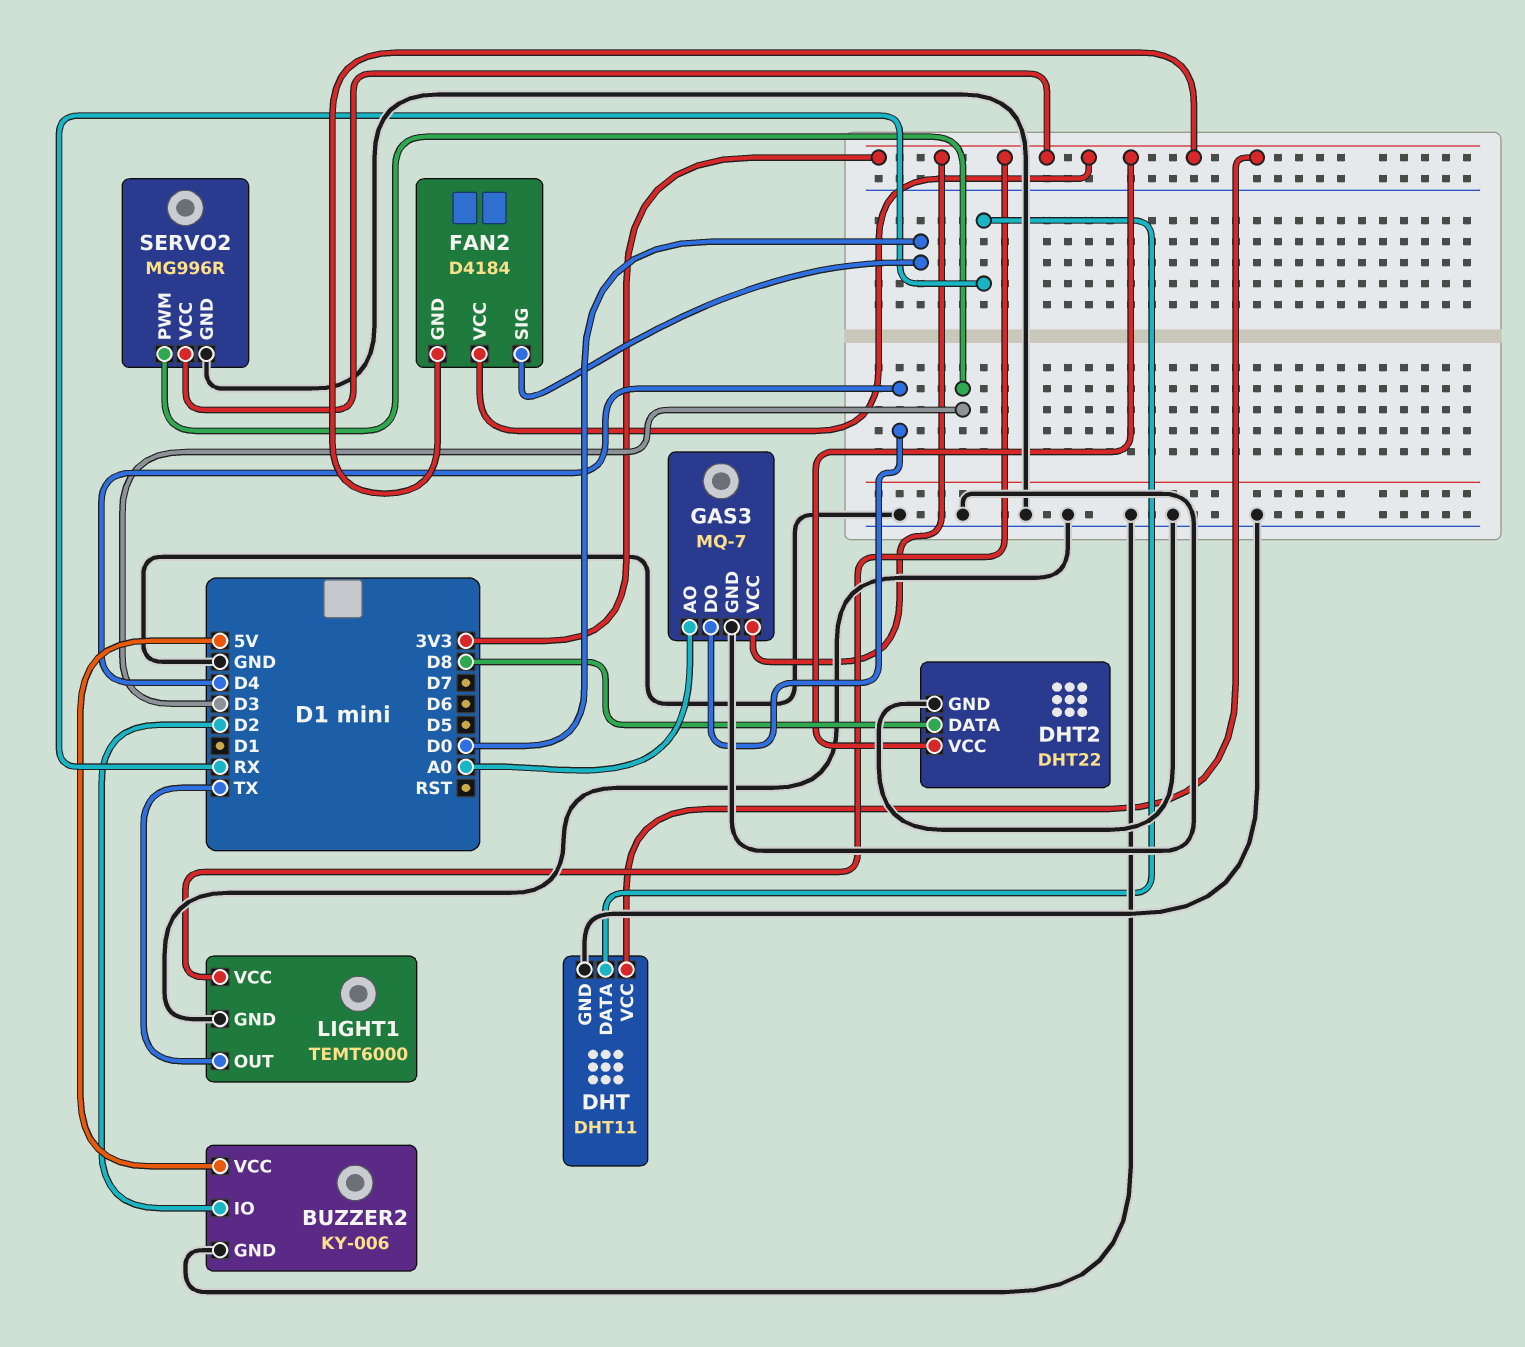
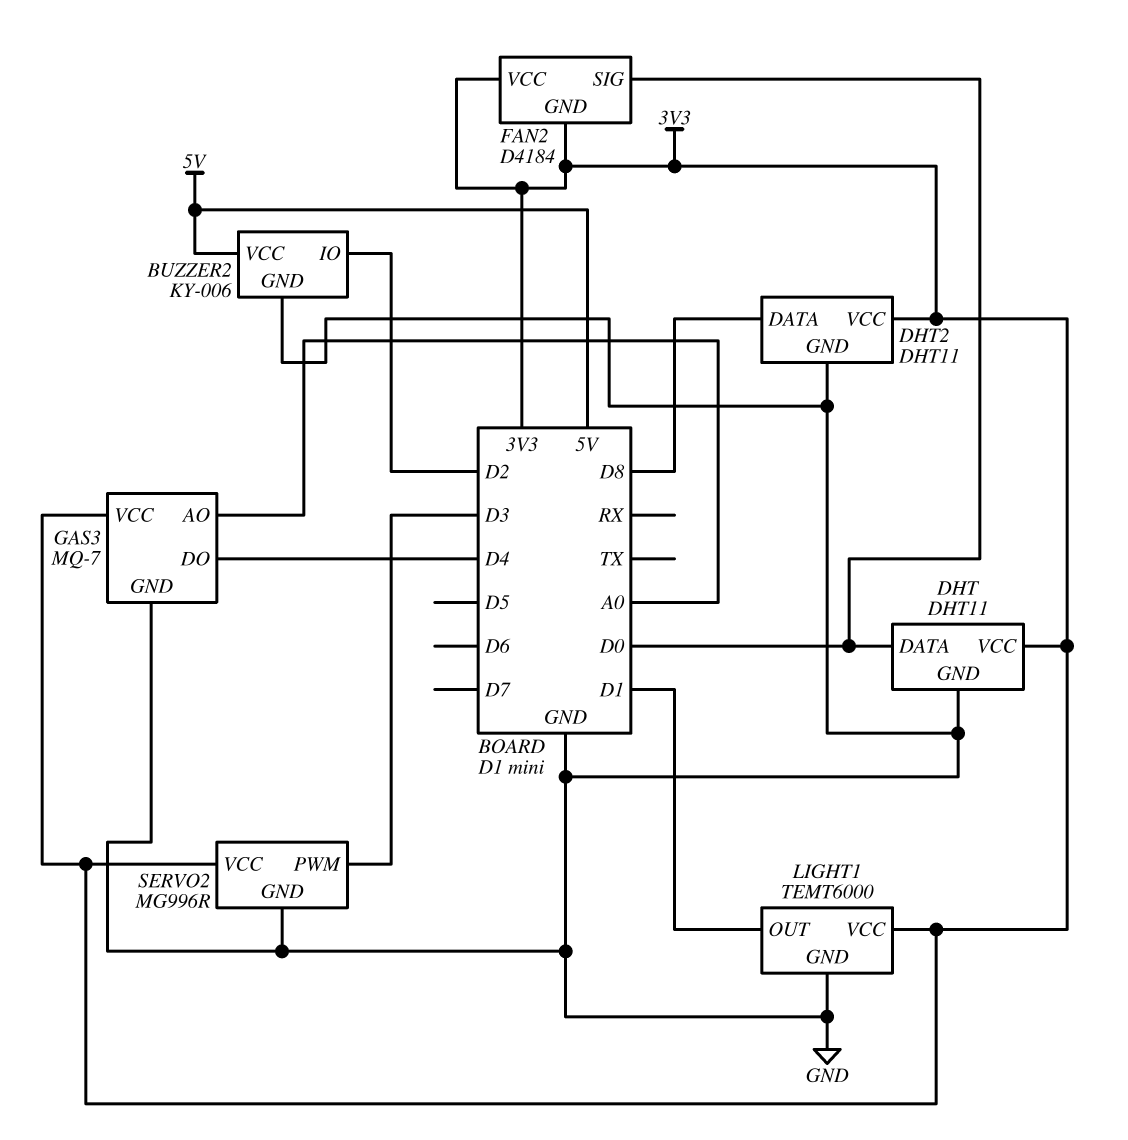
DHT pin DATA: RX -> D0
DHT2: DHT22 -> DHT11
LIGHT1 pin OUT: TX -> D1

